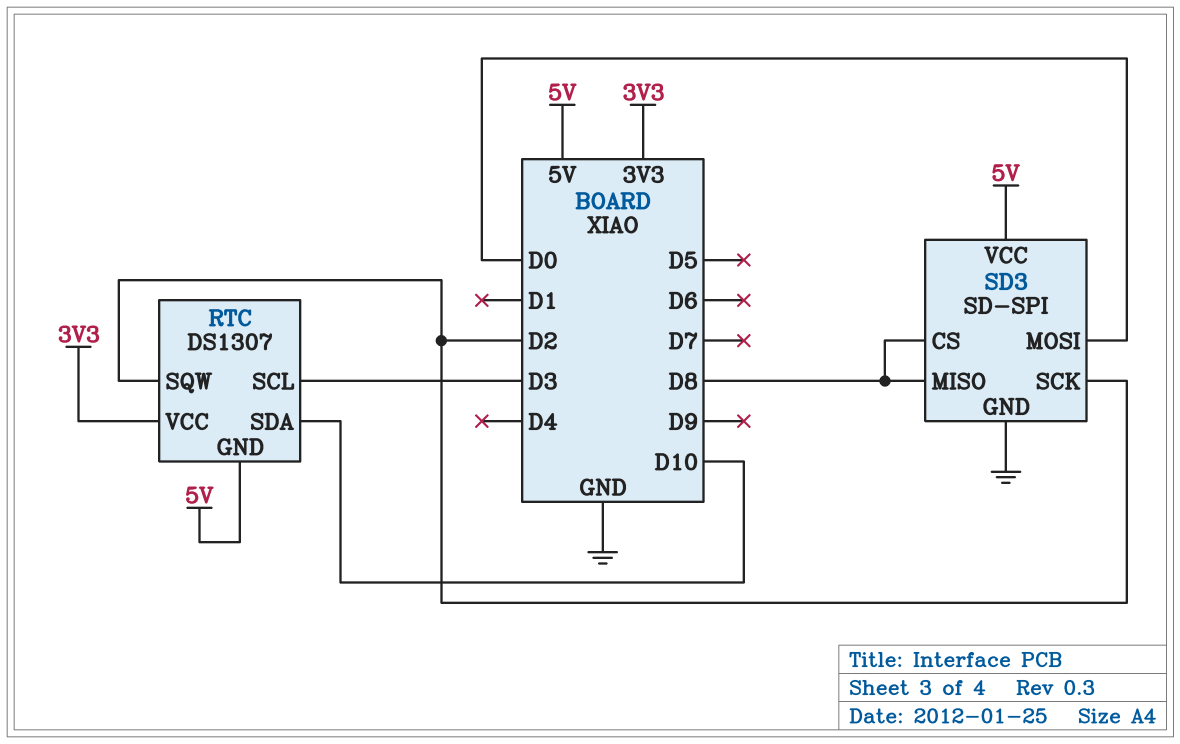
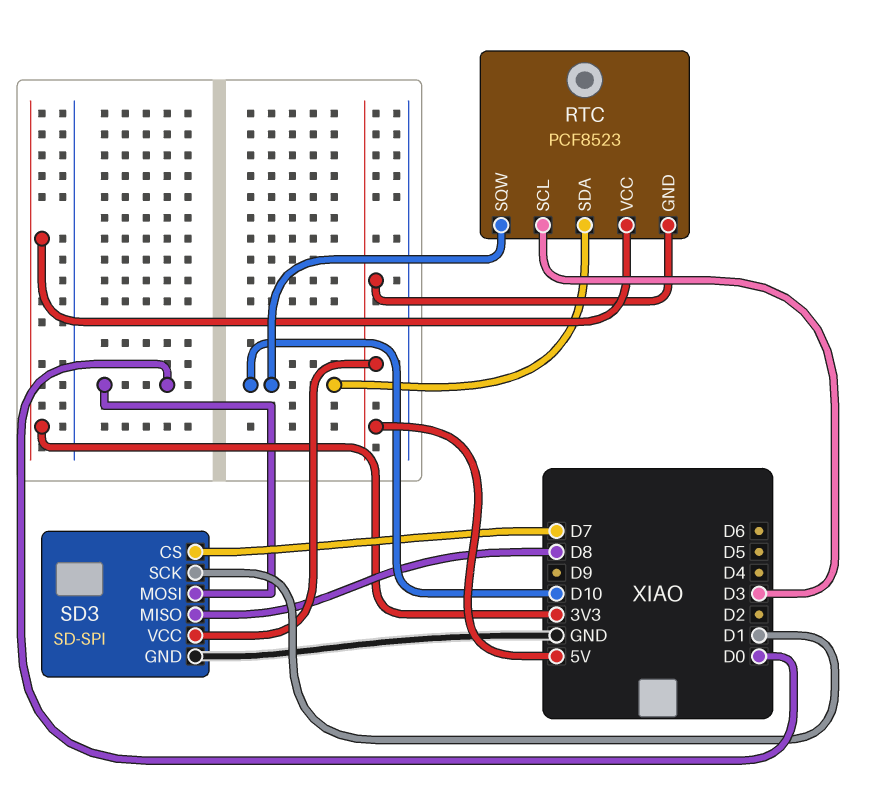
RTC: DS1307 -> PCF8523
RTC pin SQW: D2 -> D10
SD3 pin CS: D8 -> D7
SD3 pin SCK: D2 -> D1

